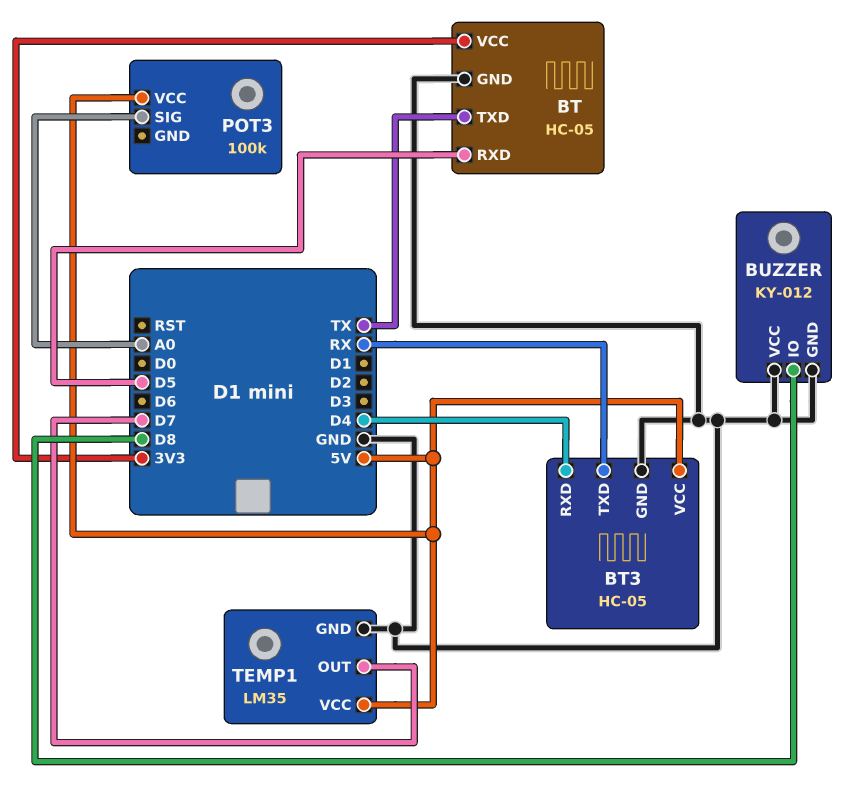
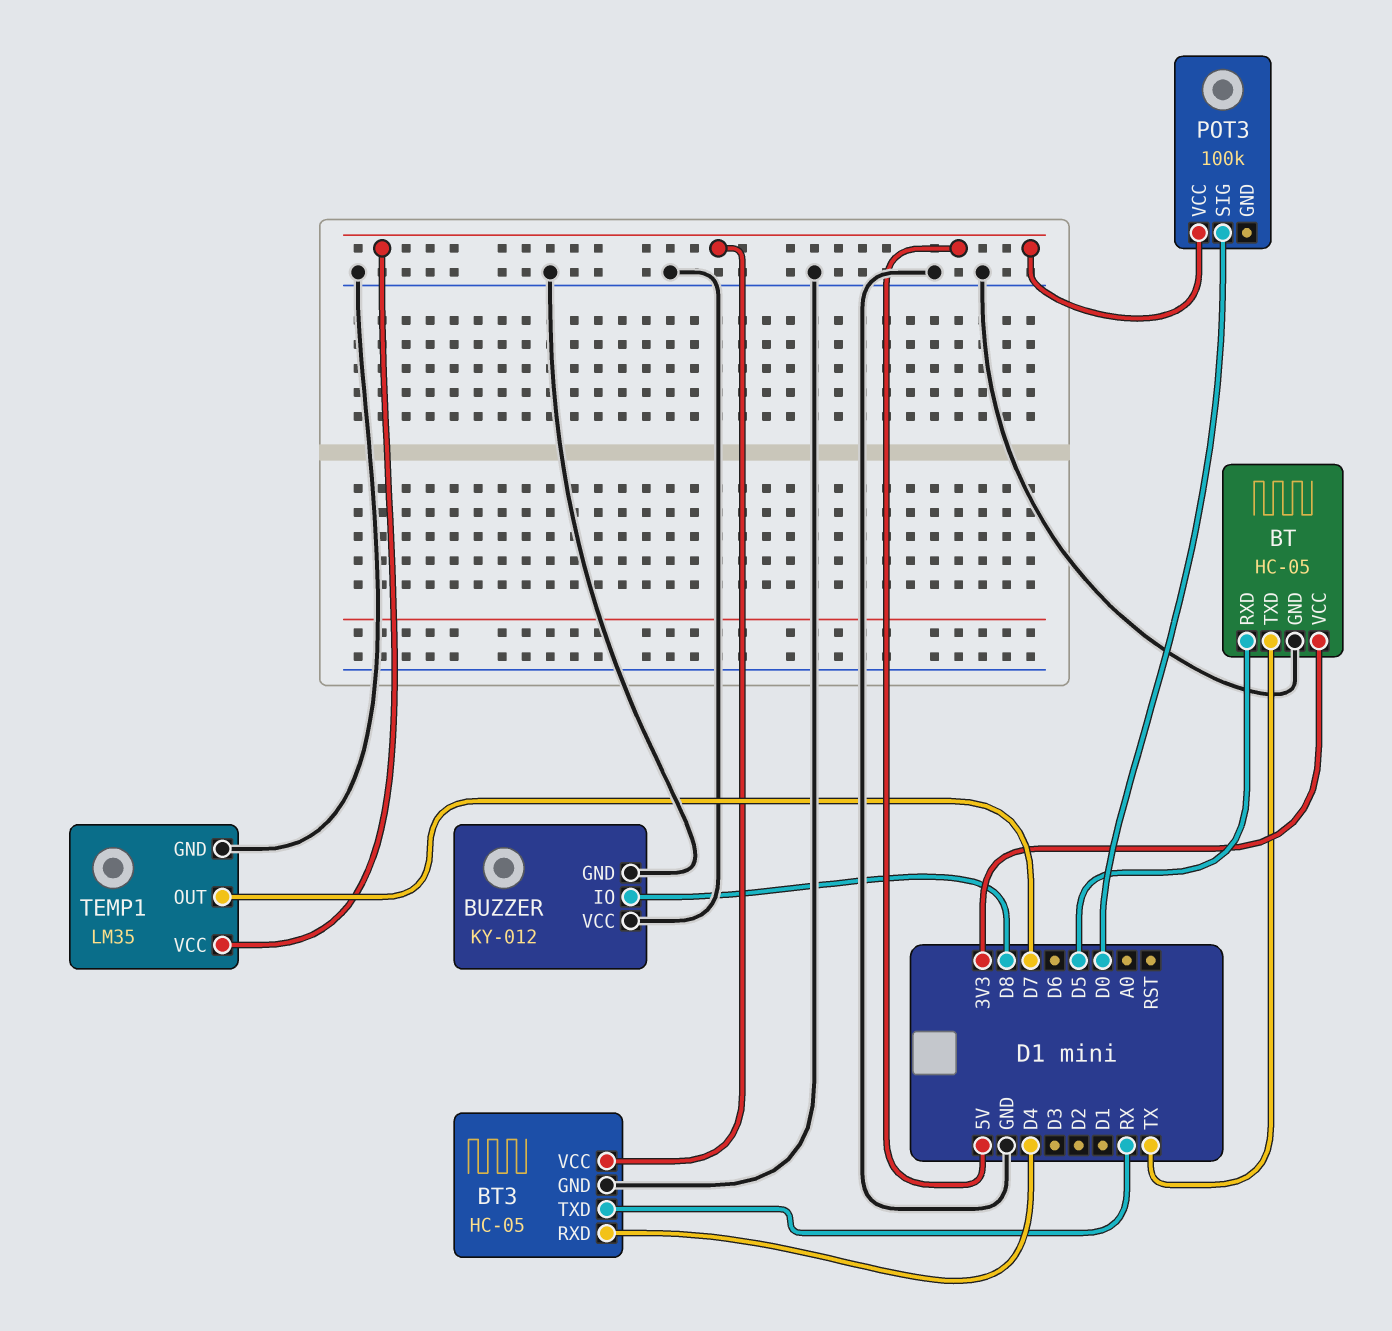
POT3 pin SIG: A0 -> D0

